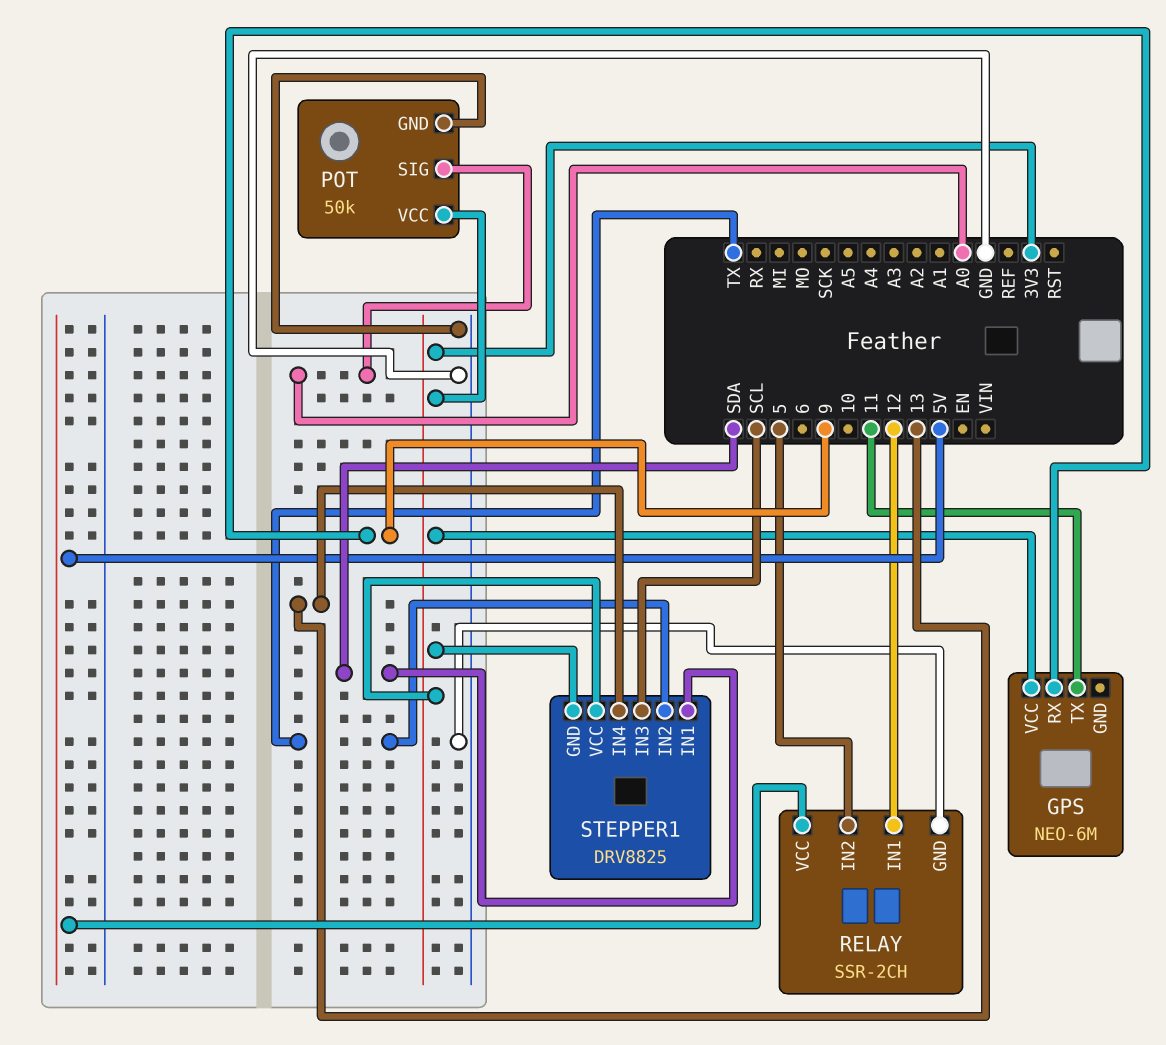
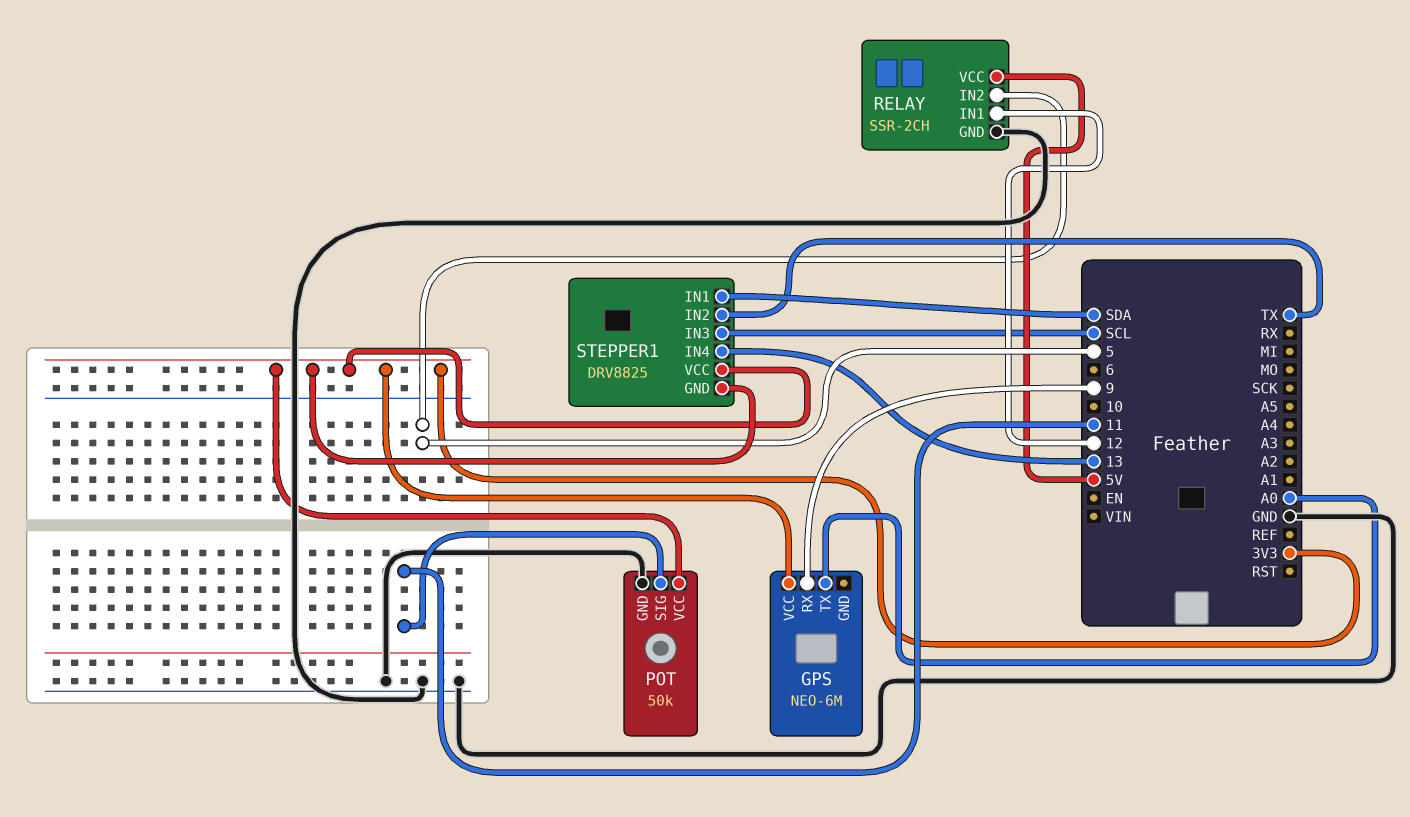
GPS pin TX: 11 -> A0
POT pin SIG: A0 -> 11

